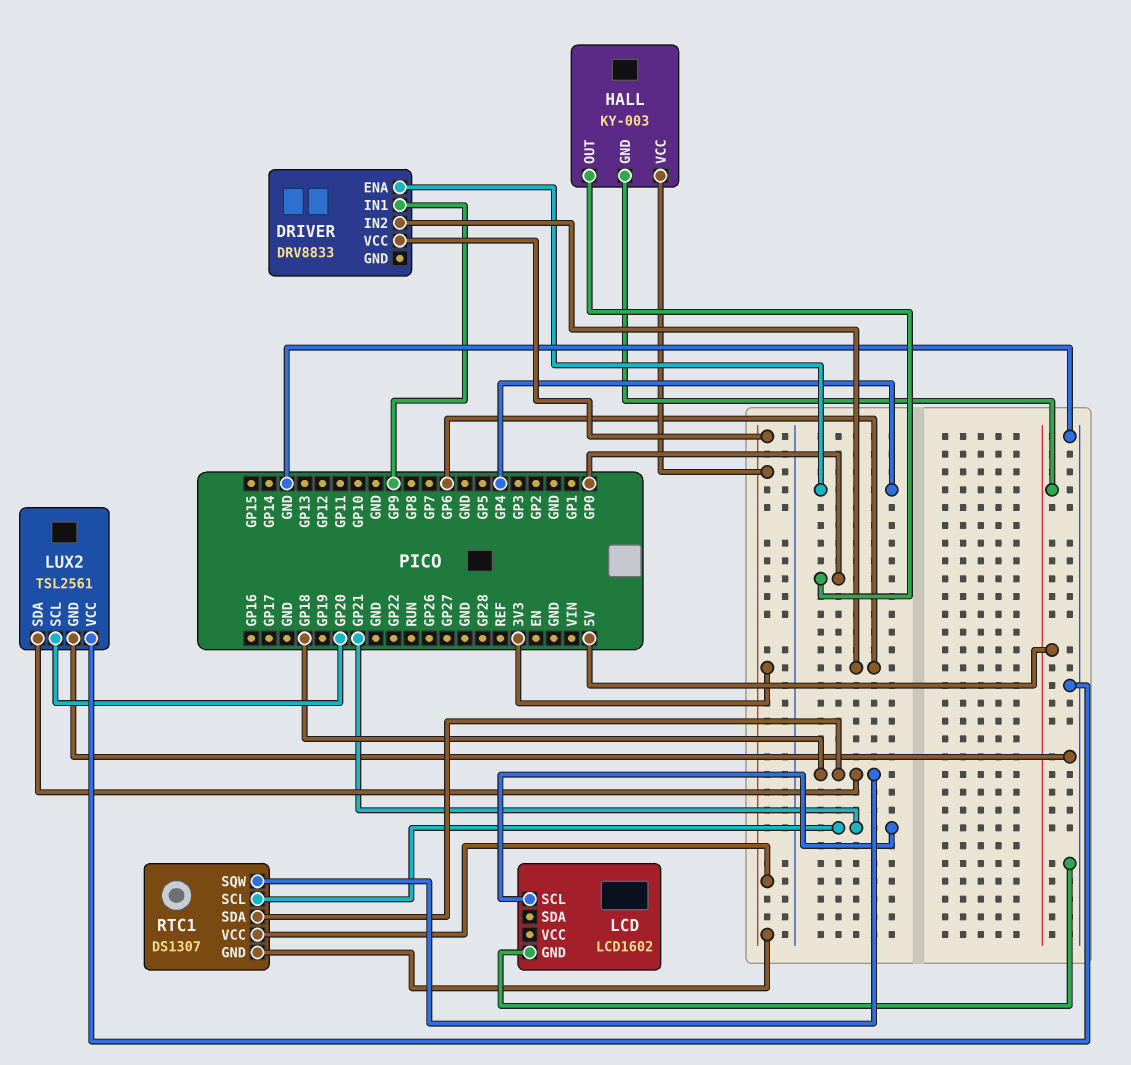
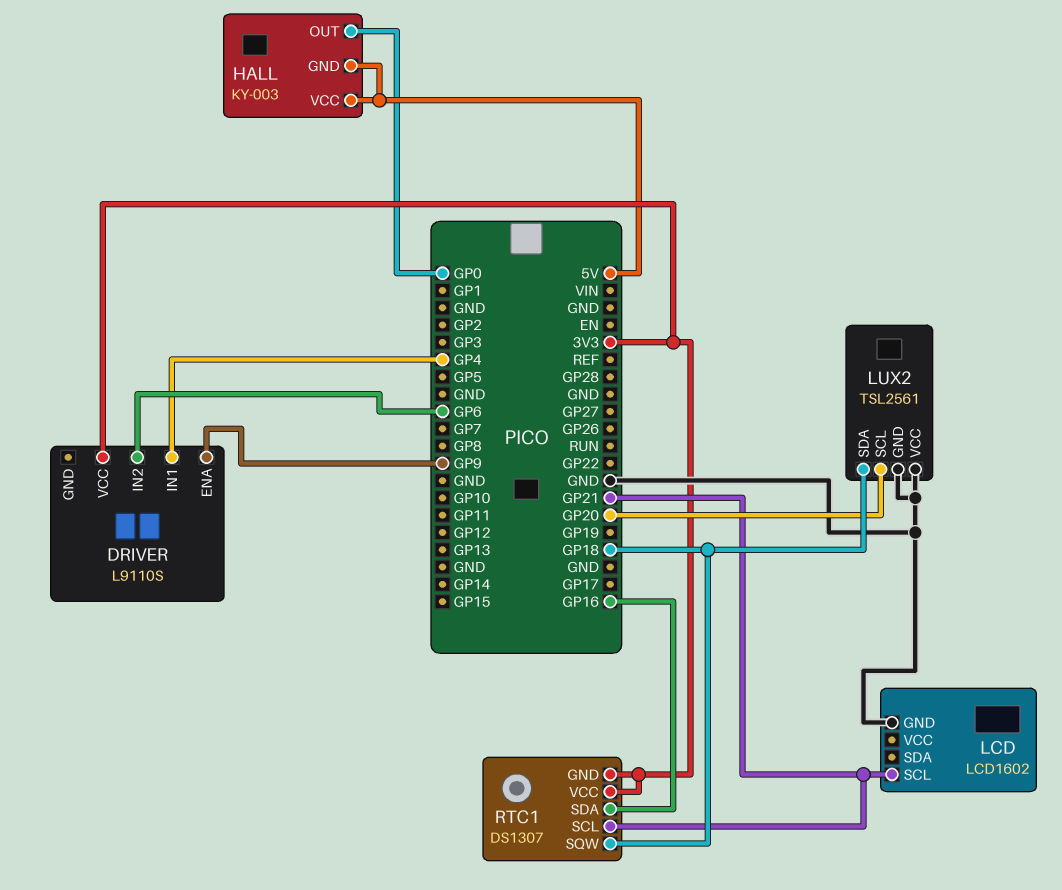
DRIVER: DRV8833 -> L9110S
DRIVER pin ENA: GP4 -> GP9
DRIVER pin IN1: GP9 -> GP4
HALL pin VCC: 3V3 -> 5V
RTC1 pin SDA: GP18 -> GP16

